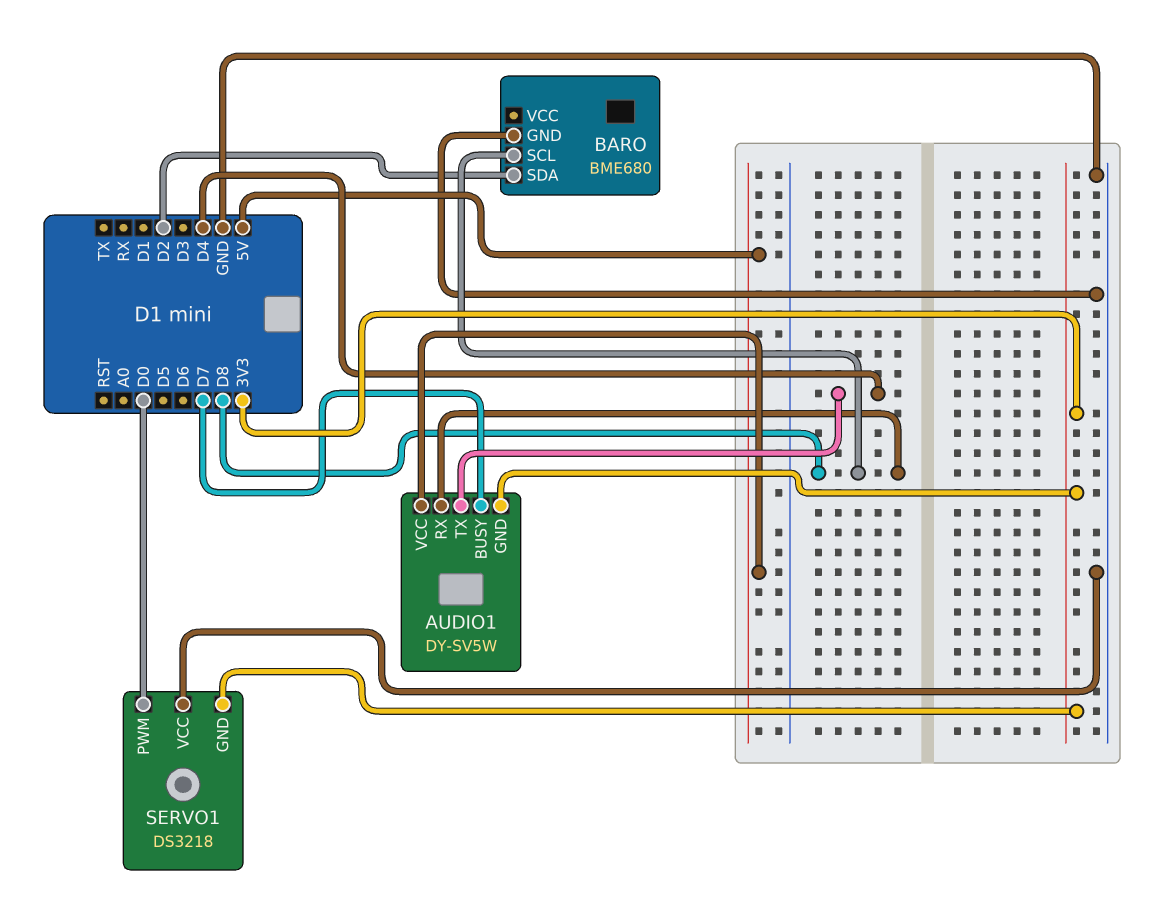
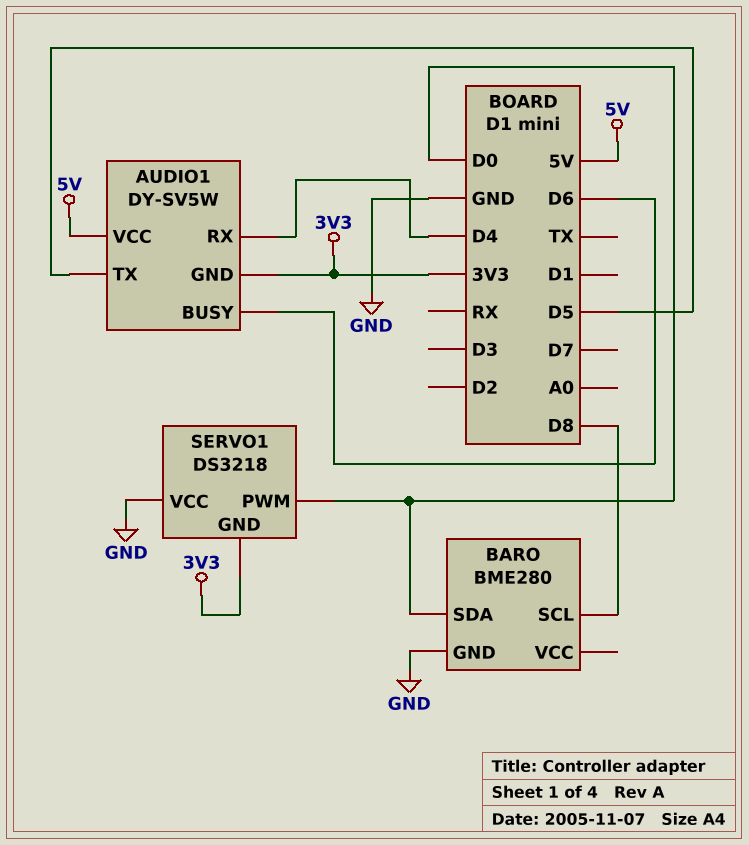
AUDIO1 pin BUSY: D7 -> D6
AUDIO1 pin RX: D8 -> D4
AUDIO1 pin TX: D4 -> D5
BARO: BME680 -> BME280
BARO pin SDA: D2 -> D0

